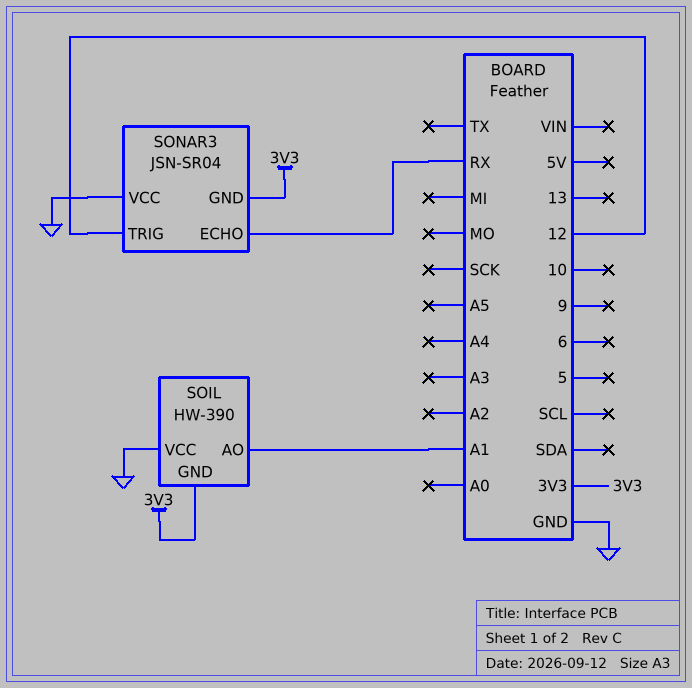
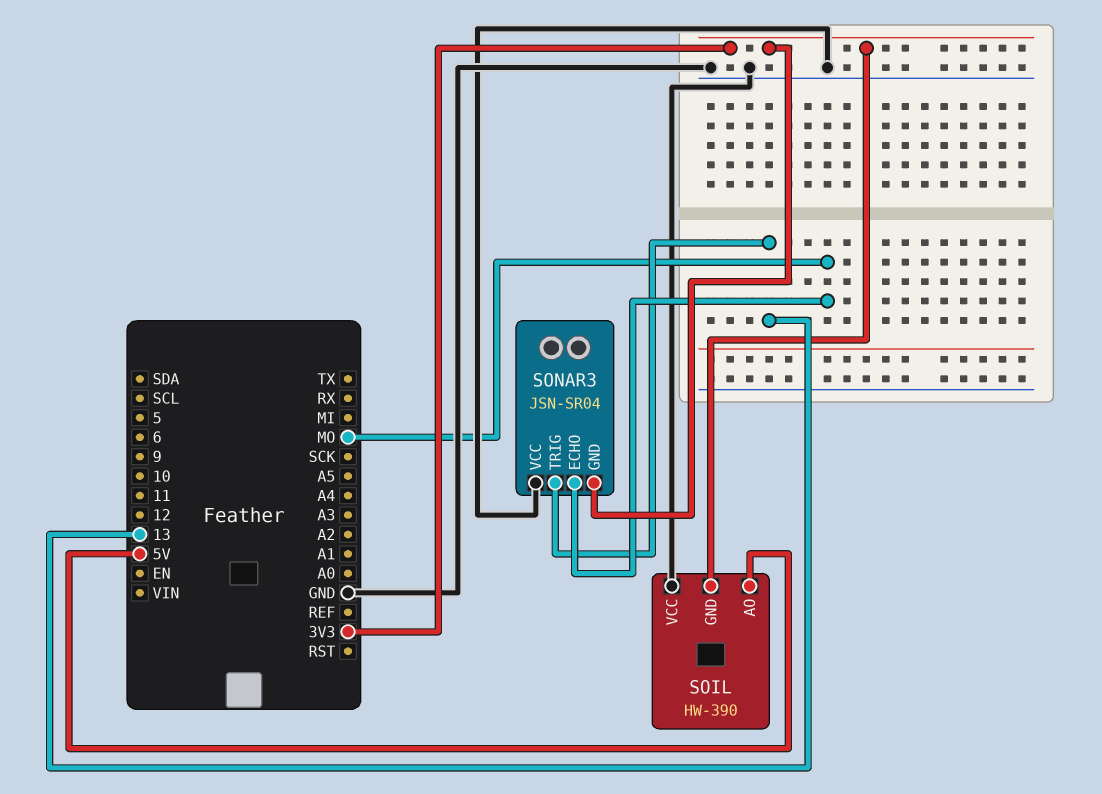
SOIL pin AO: A1 -> 5V
SONAR3 pin ECHO: RX -> MO
SONAR3 pin TRIG: 12 -> 13

